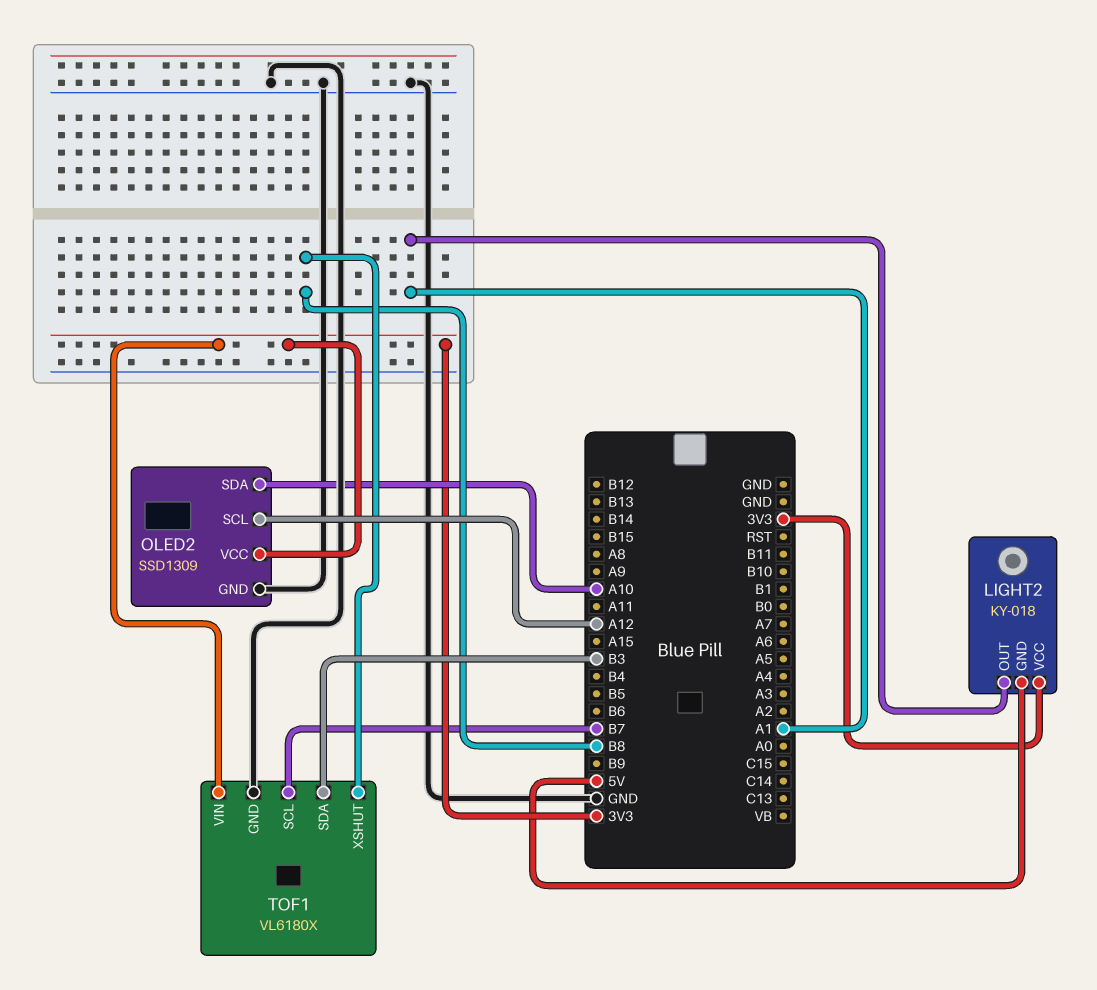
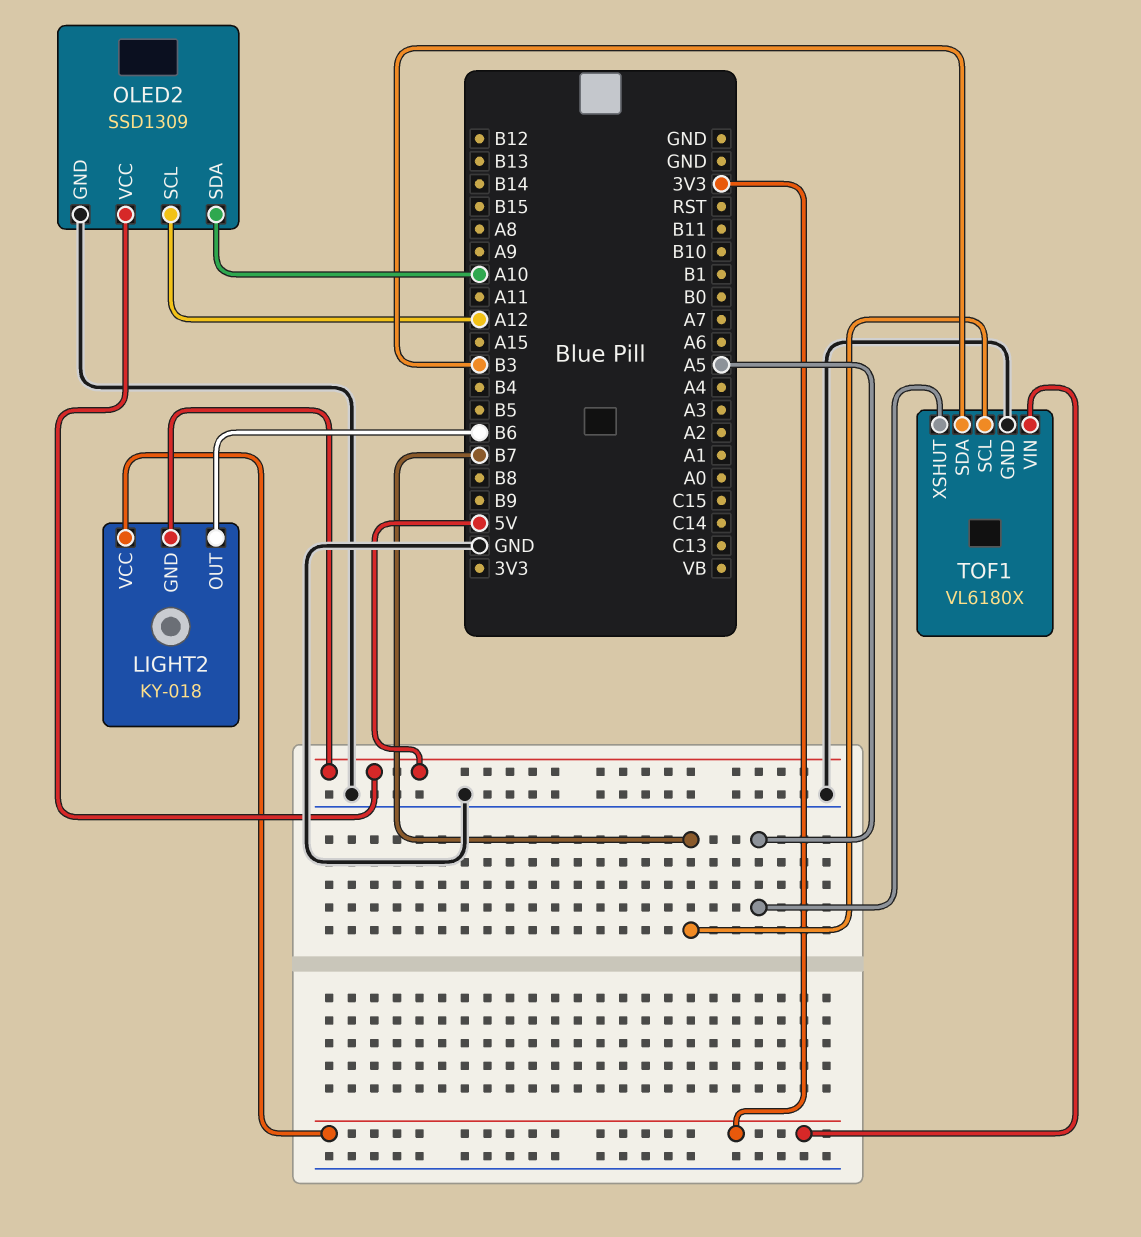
LIGHT2 pin OUT: A1 -> B6
OLED2 pin VCC: 3V3 -> 5V
TOF1 pin XSHUT: B8 -> A5

